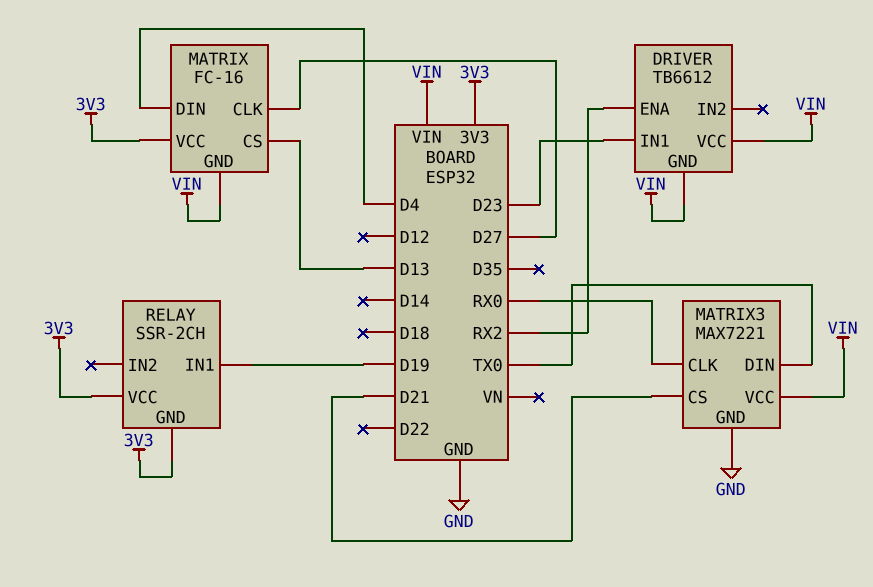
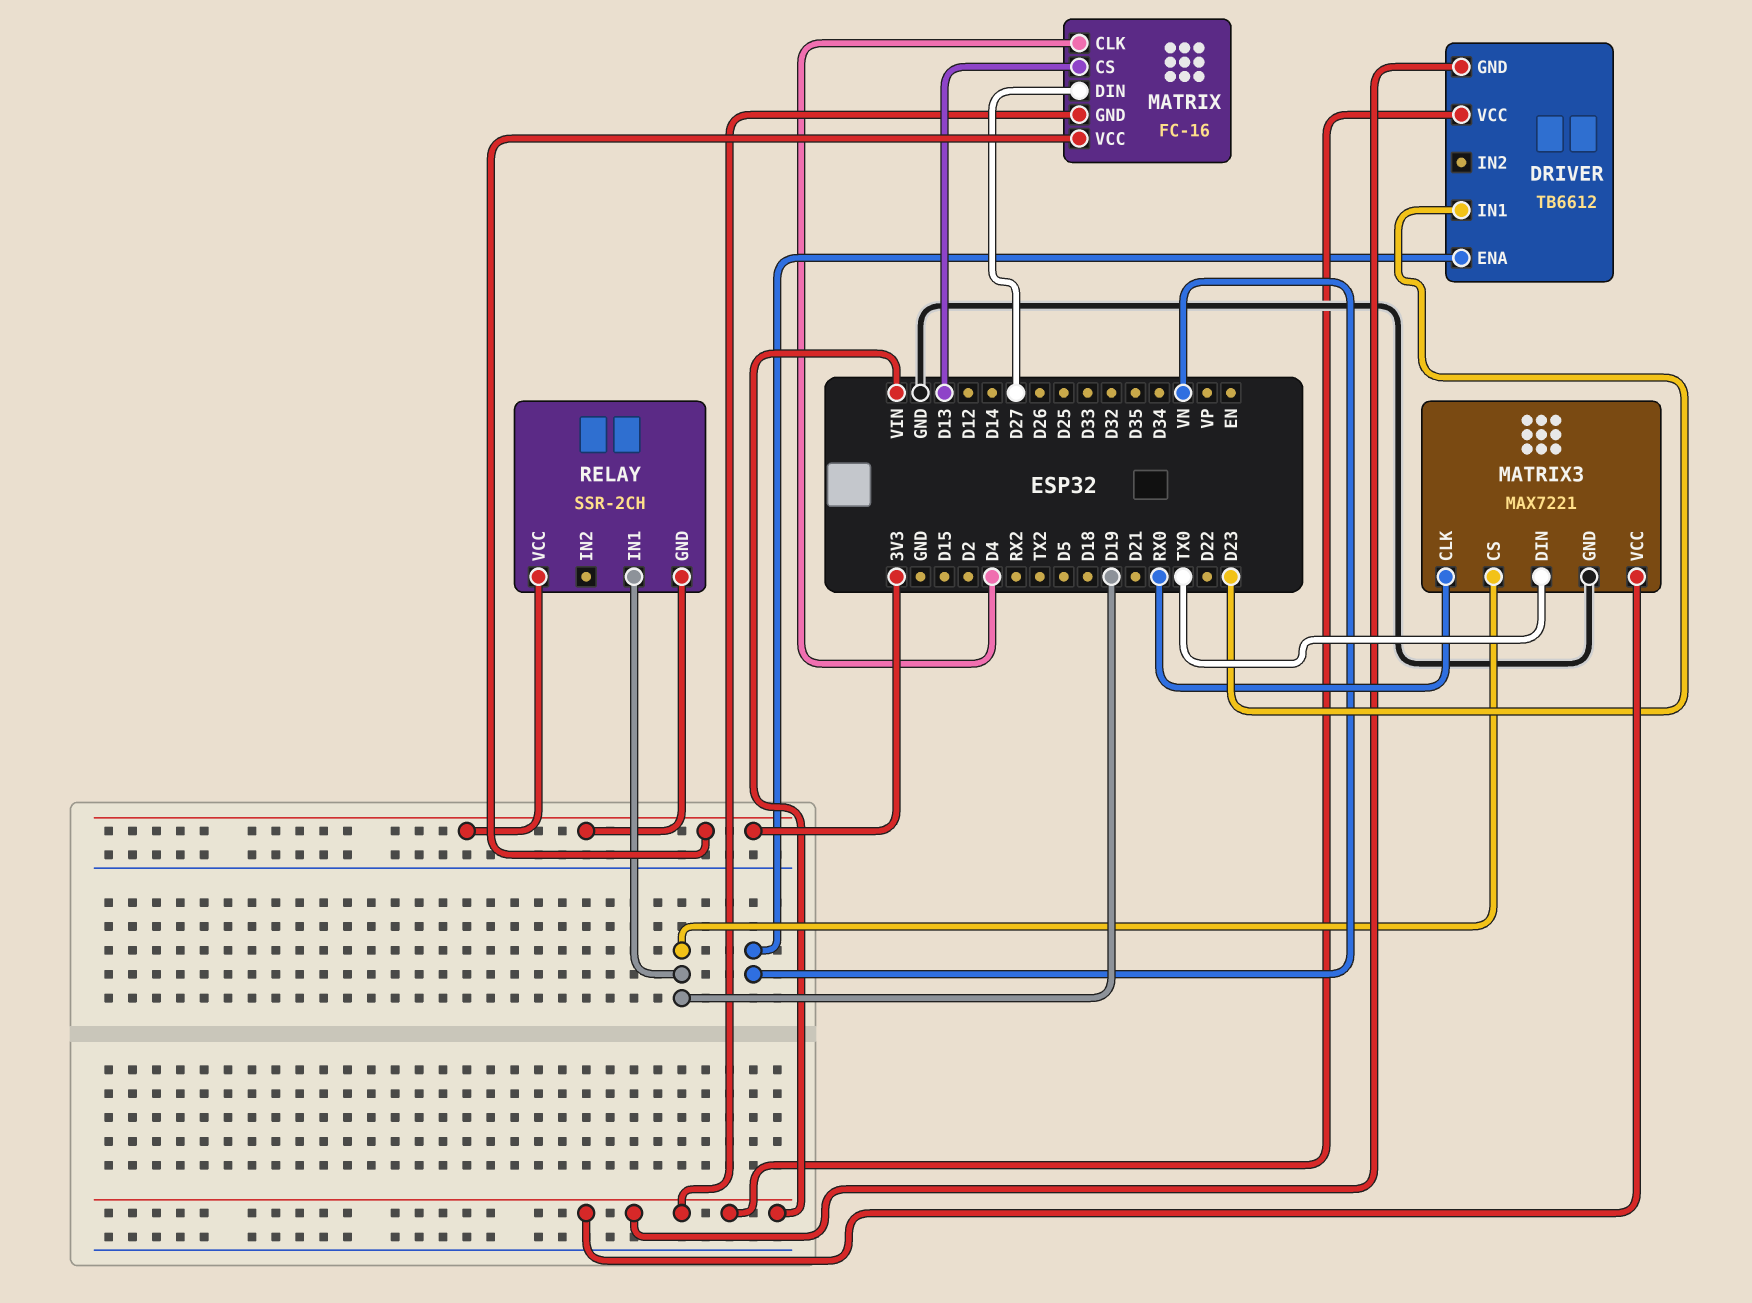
DRIVER pin ENA: RX2 -> VN
MATRIX pin CLK: D27 -> D4
MATRIX pin DIN: D4 -> D27
MATRIX3 pin CS: D21 -> D19

